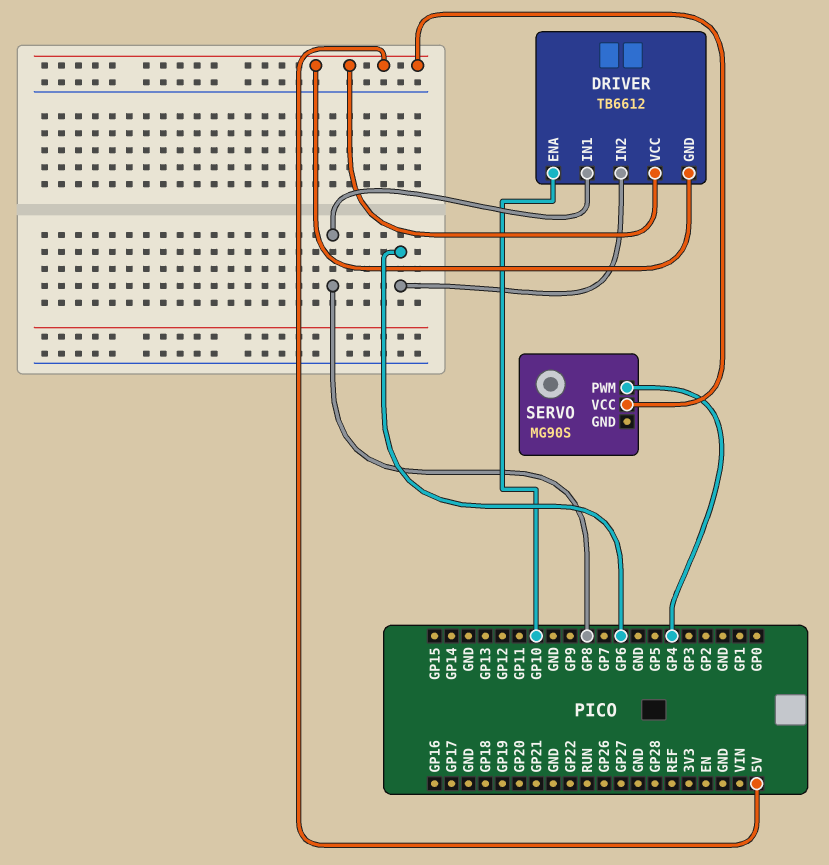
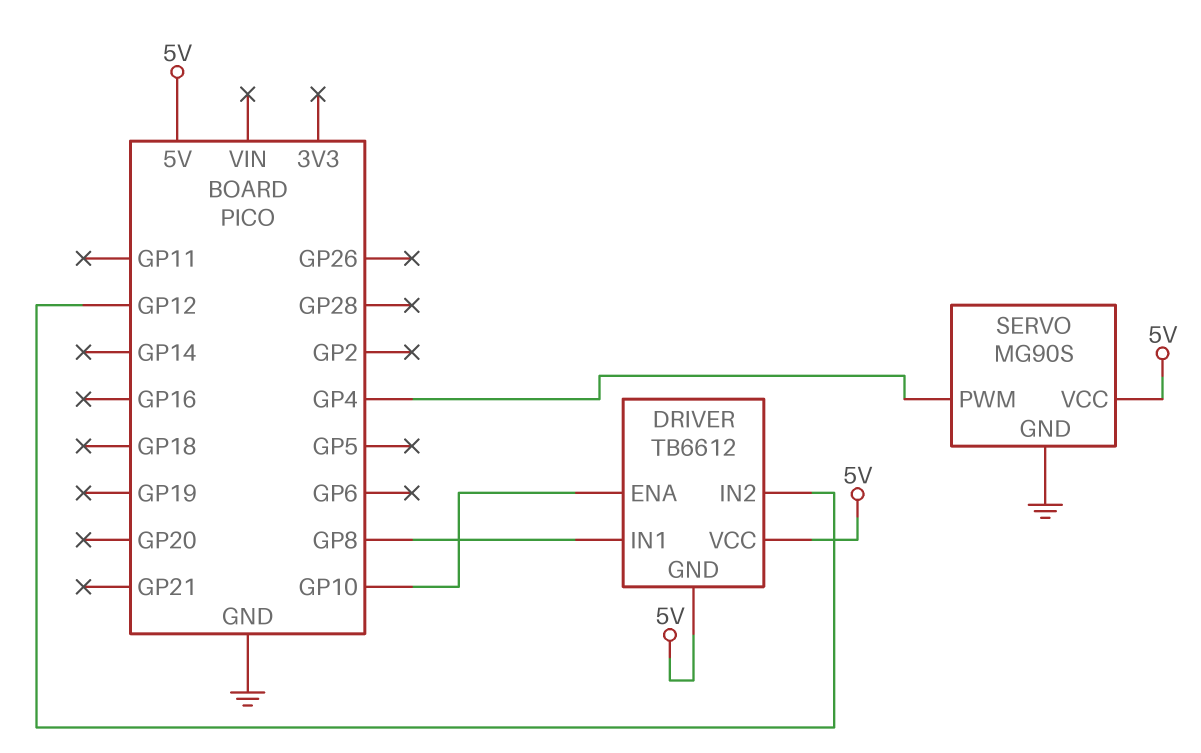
DRIVER pin IN2: GP6 -> GP12
SERVO pin GND: none -> GND

